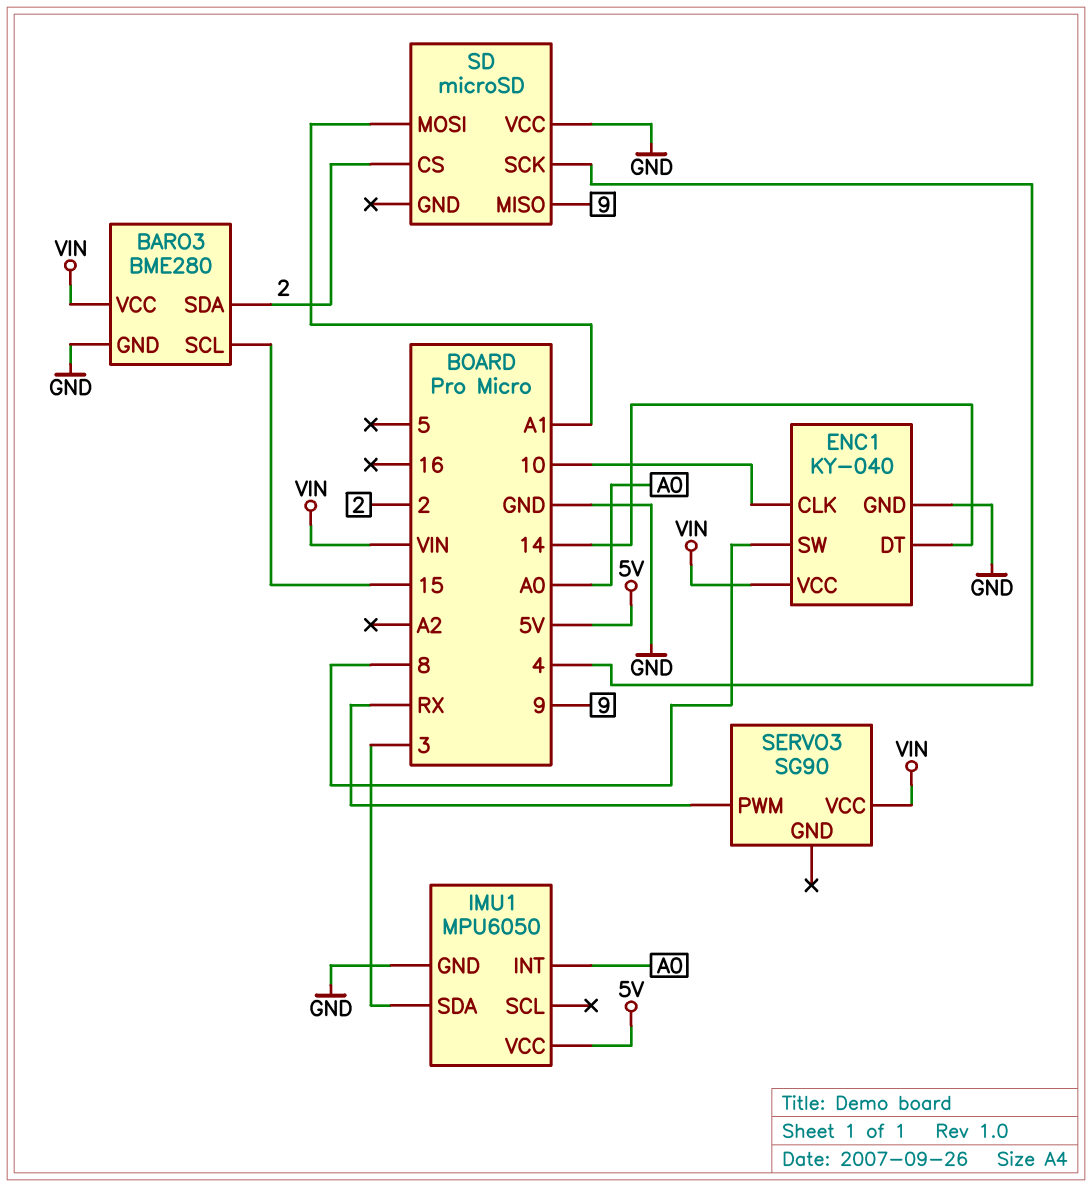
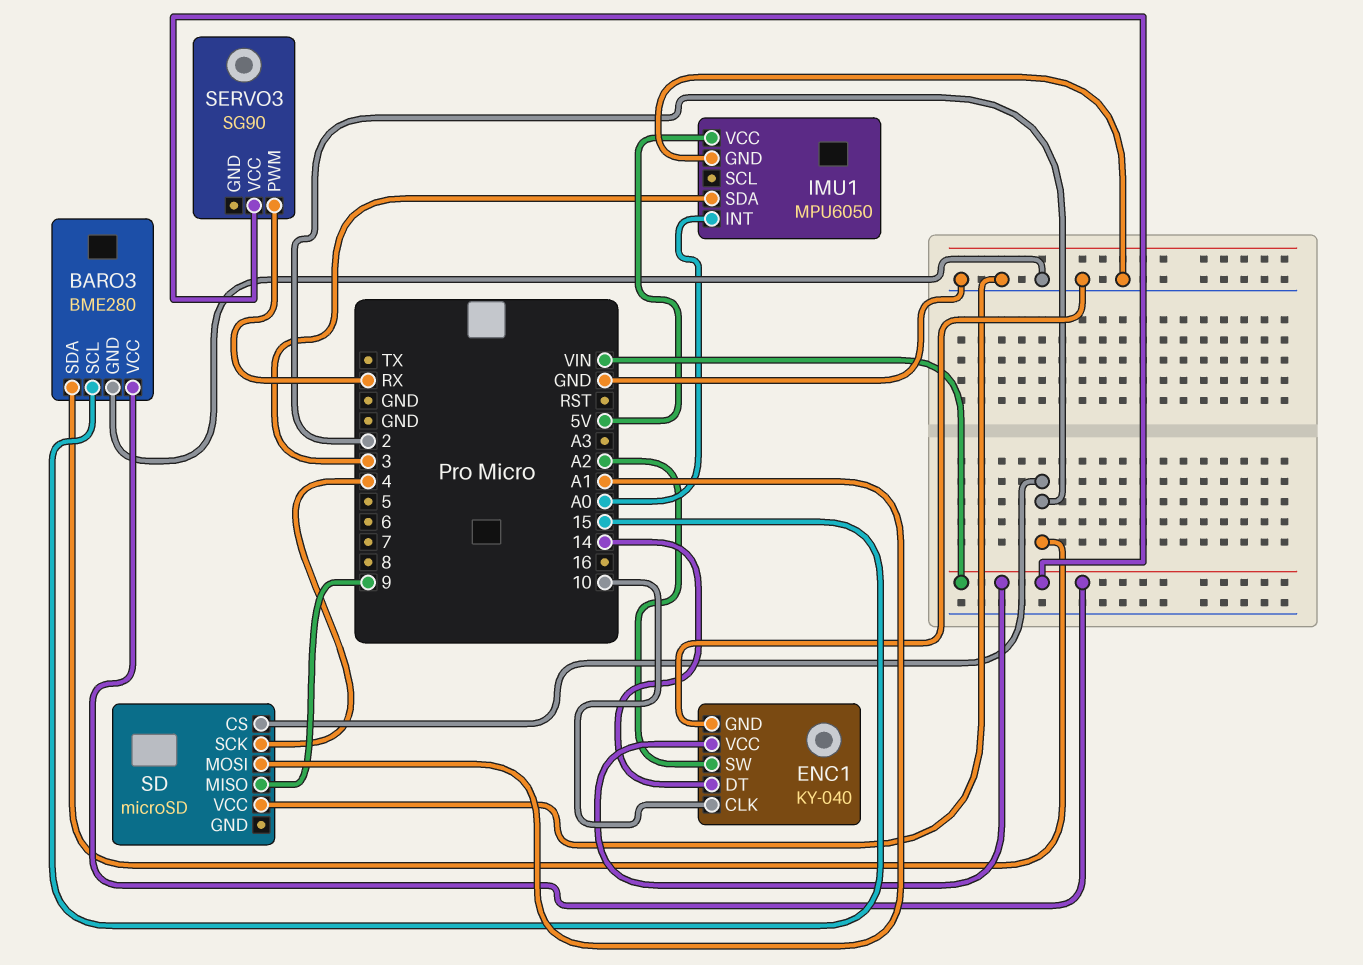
ENC1 pin SW: 8 -> A2

